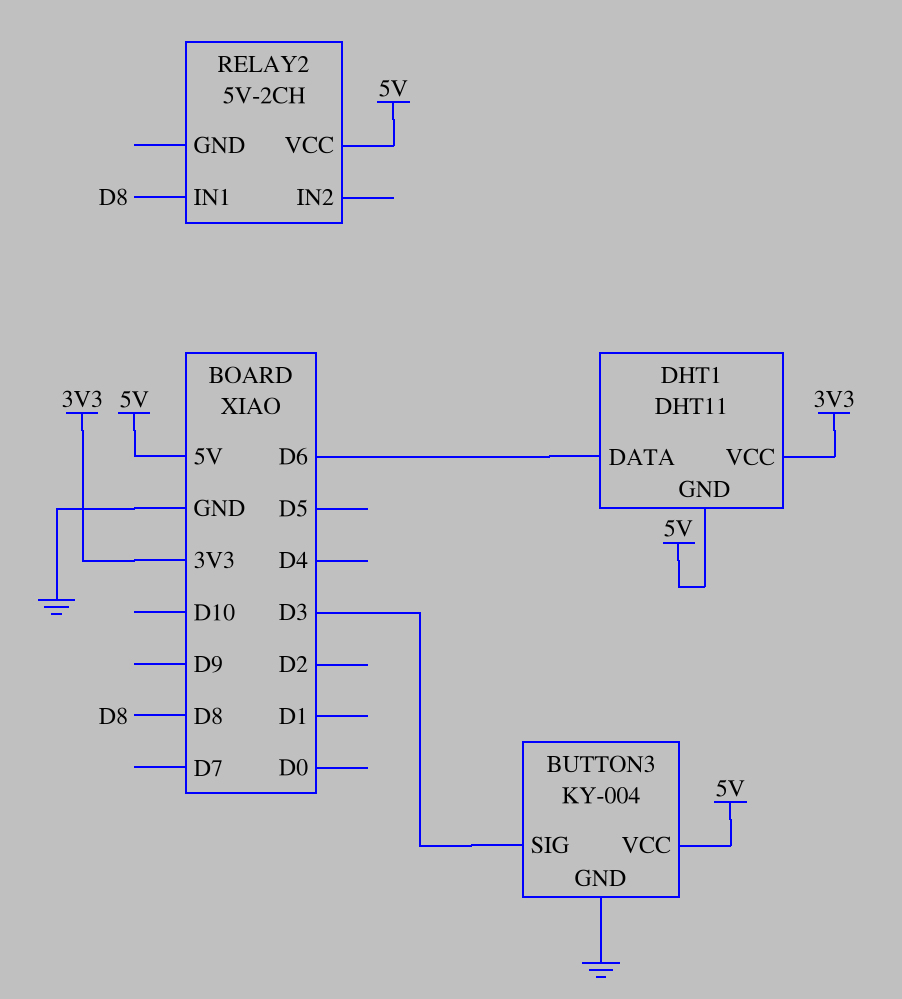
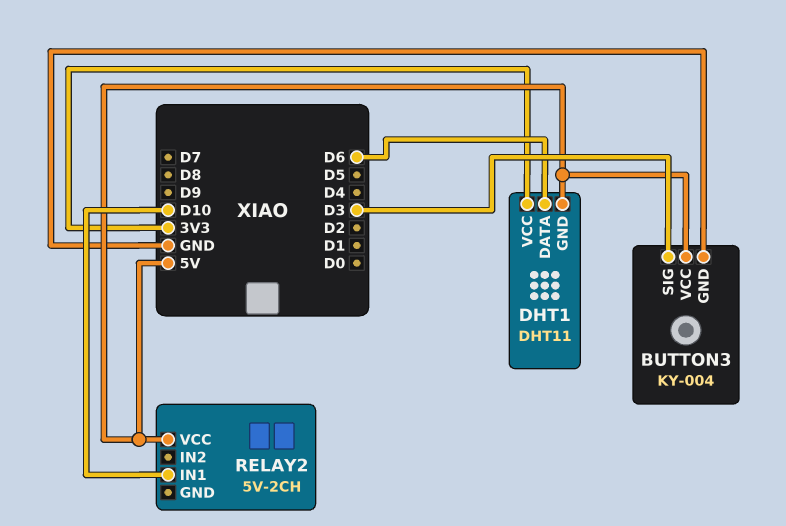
RELAY2 pin IN1: D8 -> D10

